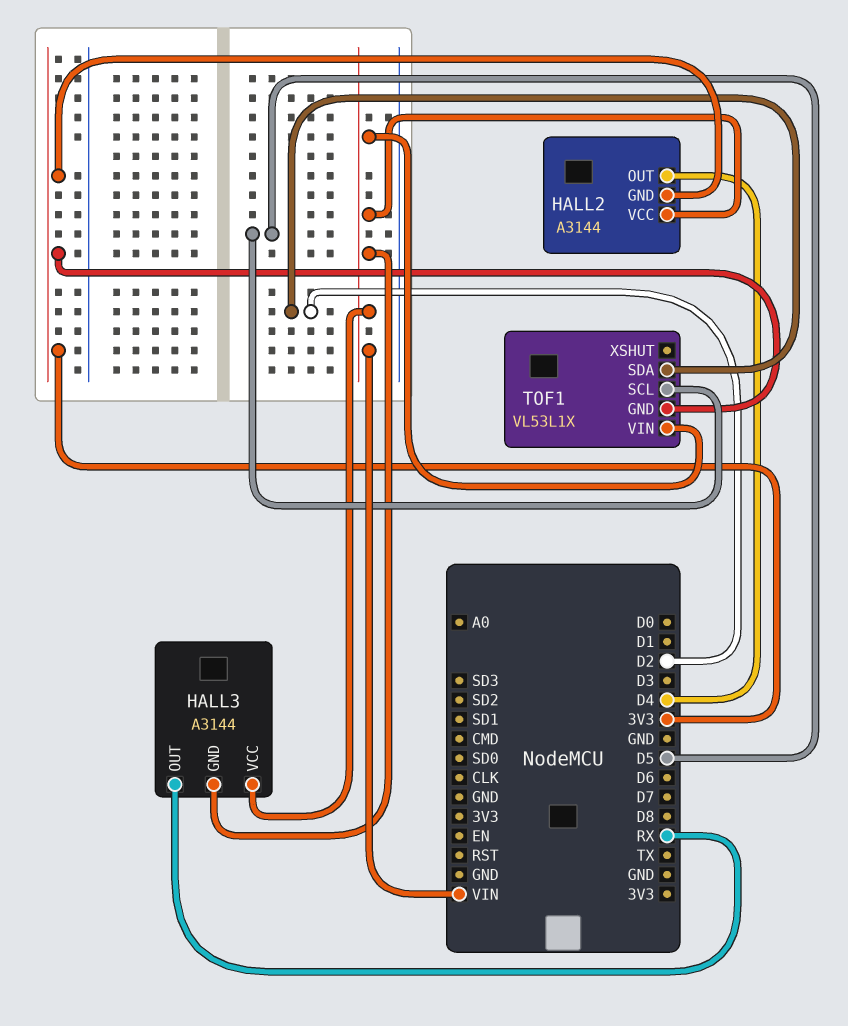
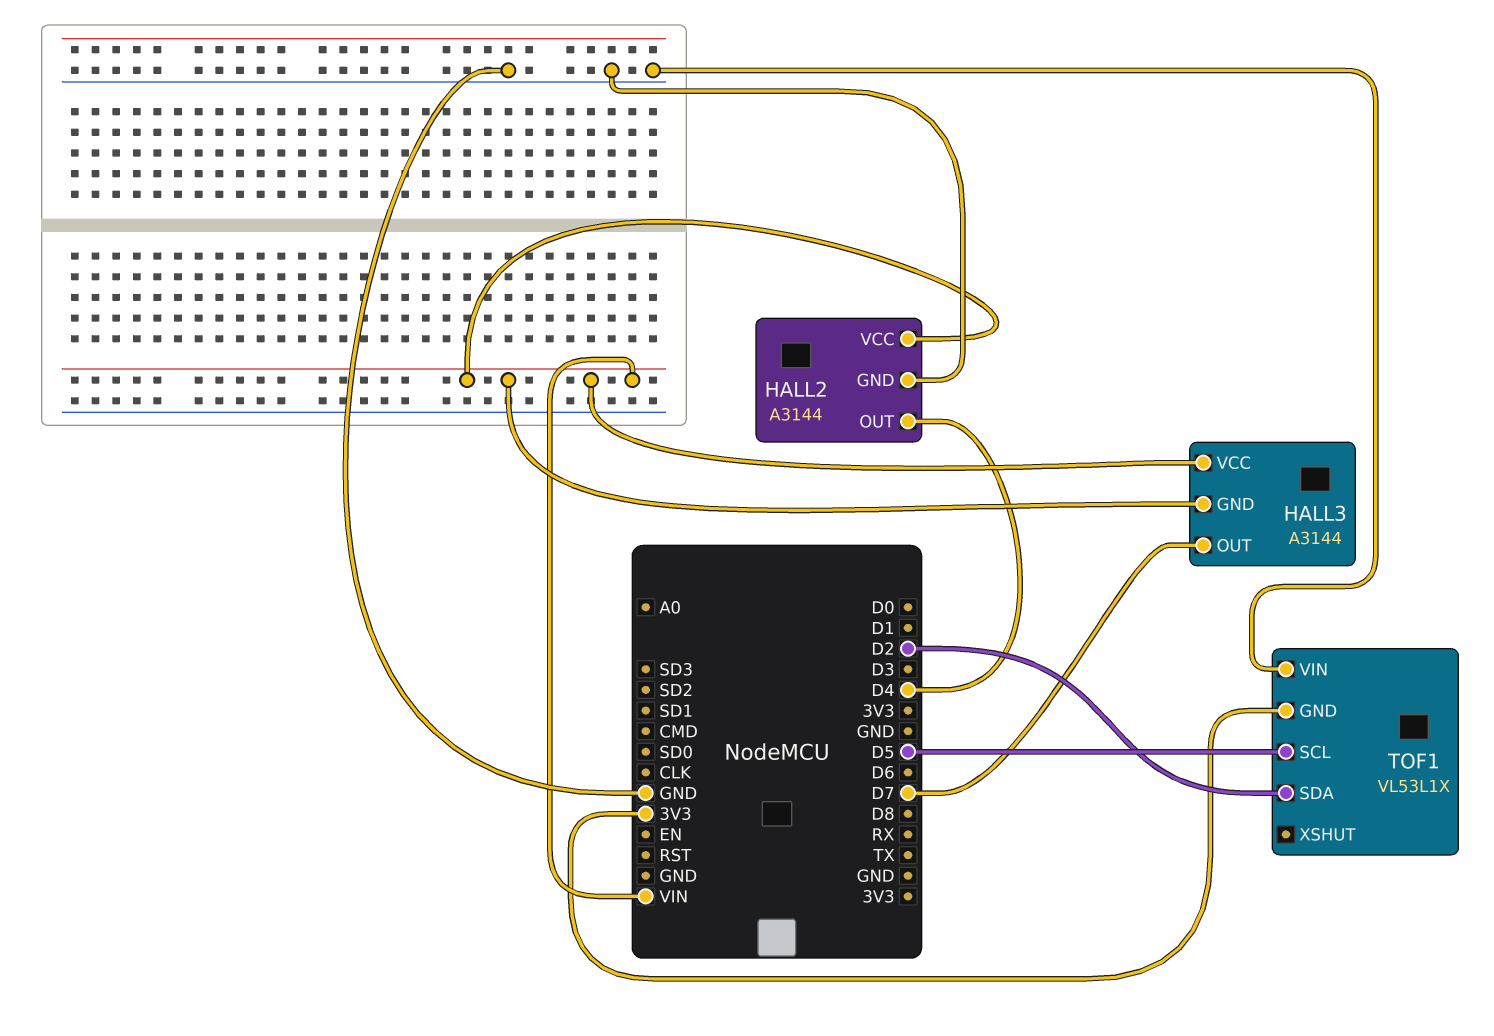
HALL2 pin GND: 3V3 -> GND
HALL3 pin OUT: RX -> D7
TOF1 pin VIN: VIN -> GND

